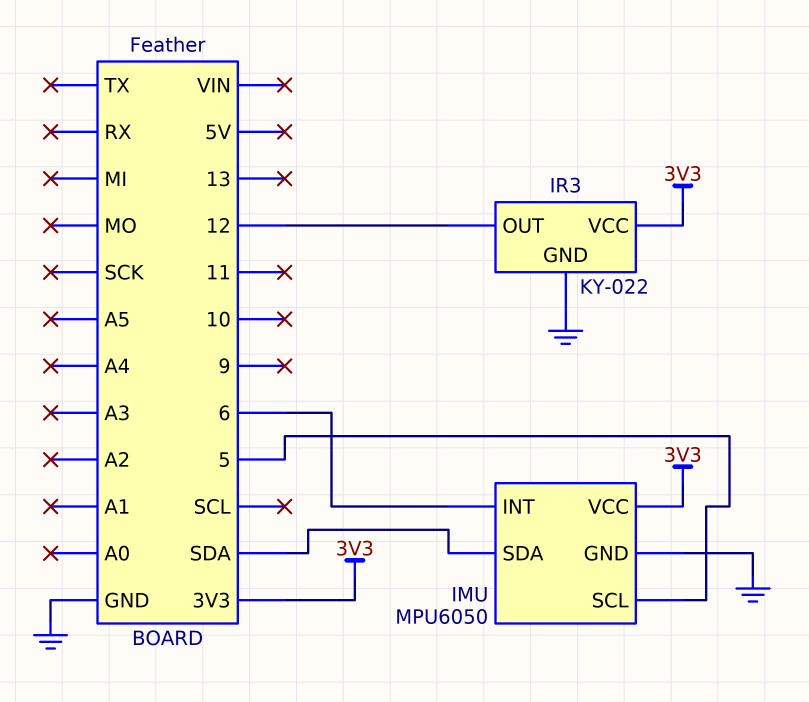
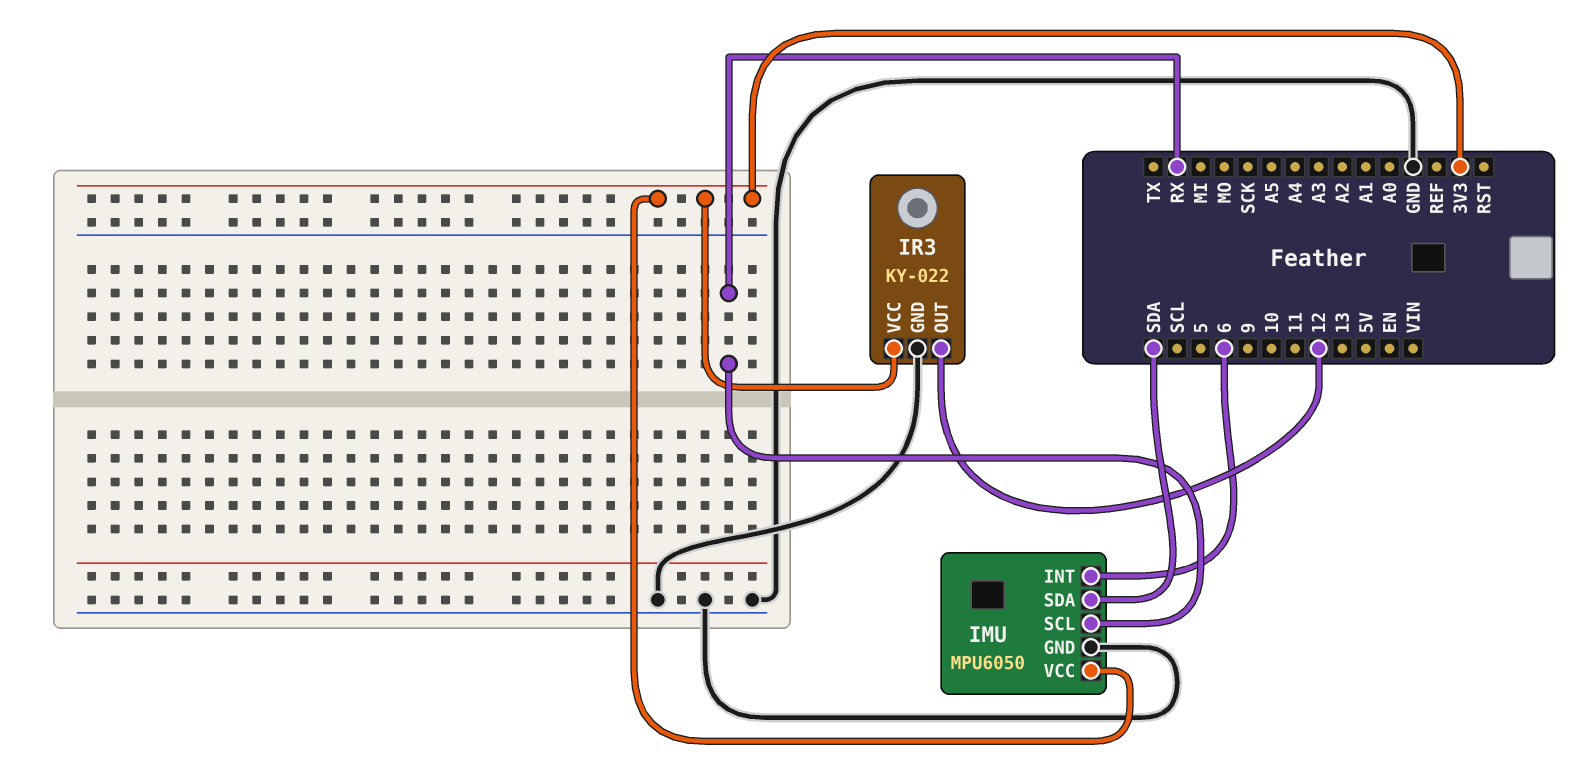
IMU pin SCL: 5 -> RX

